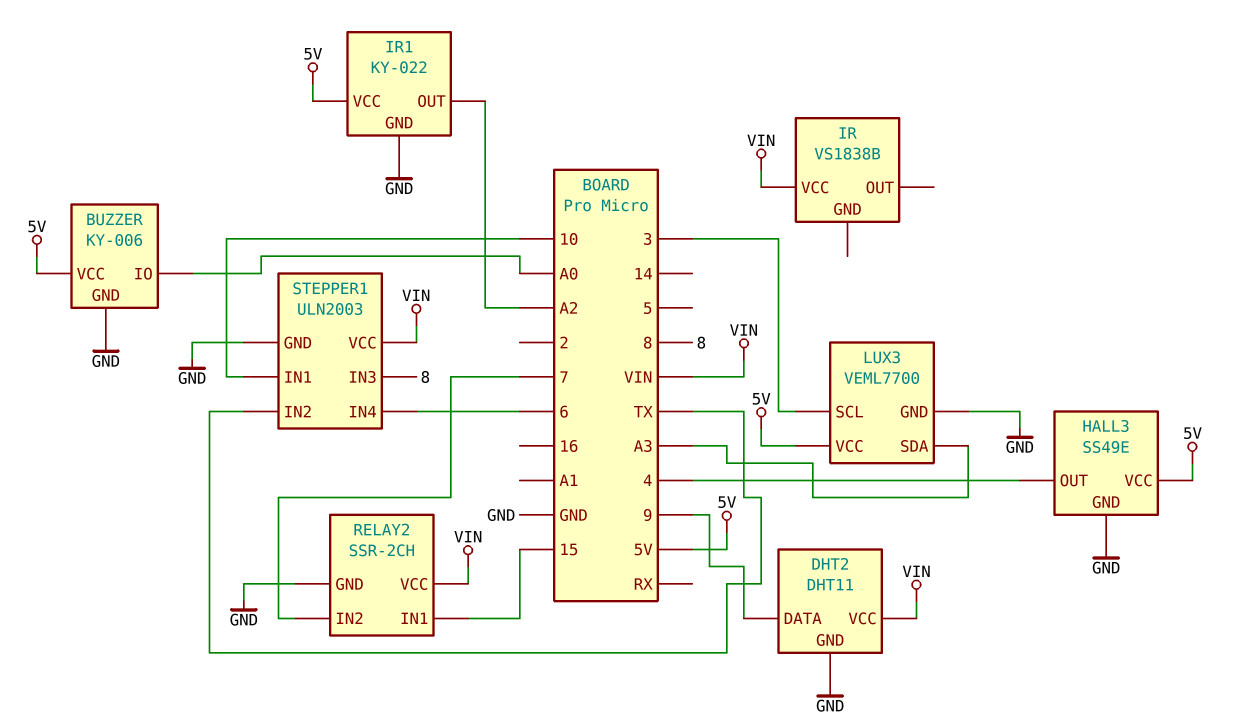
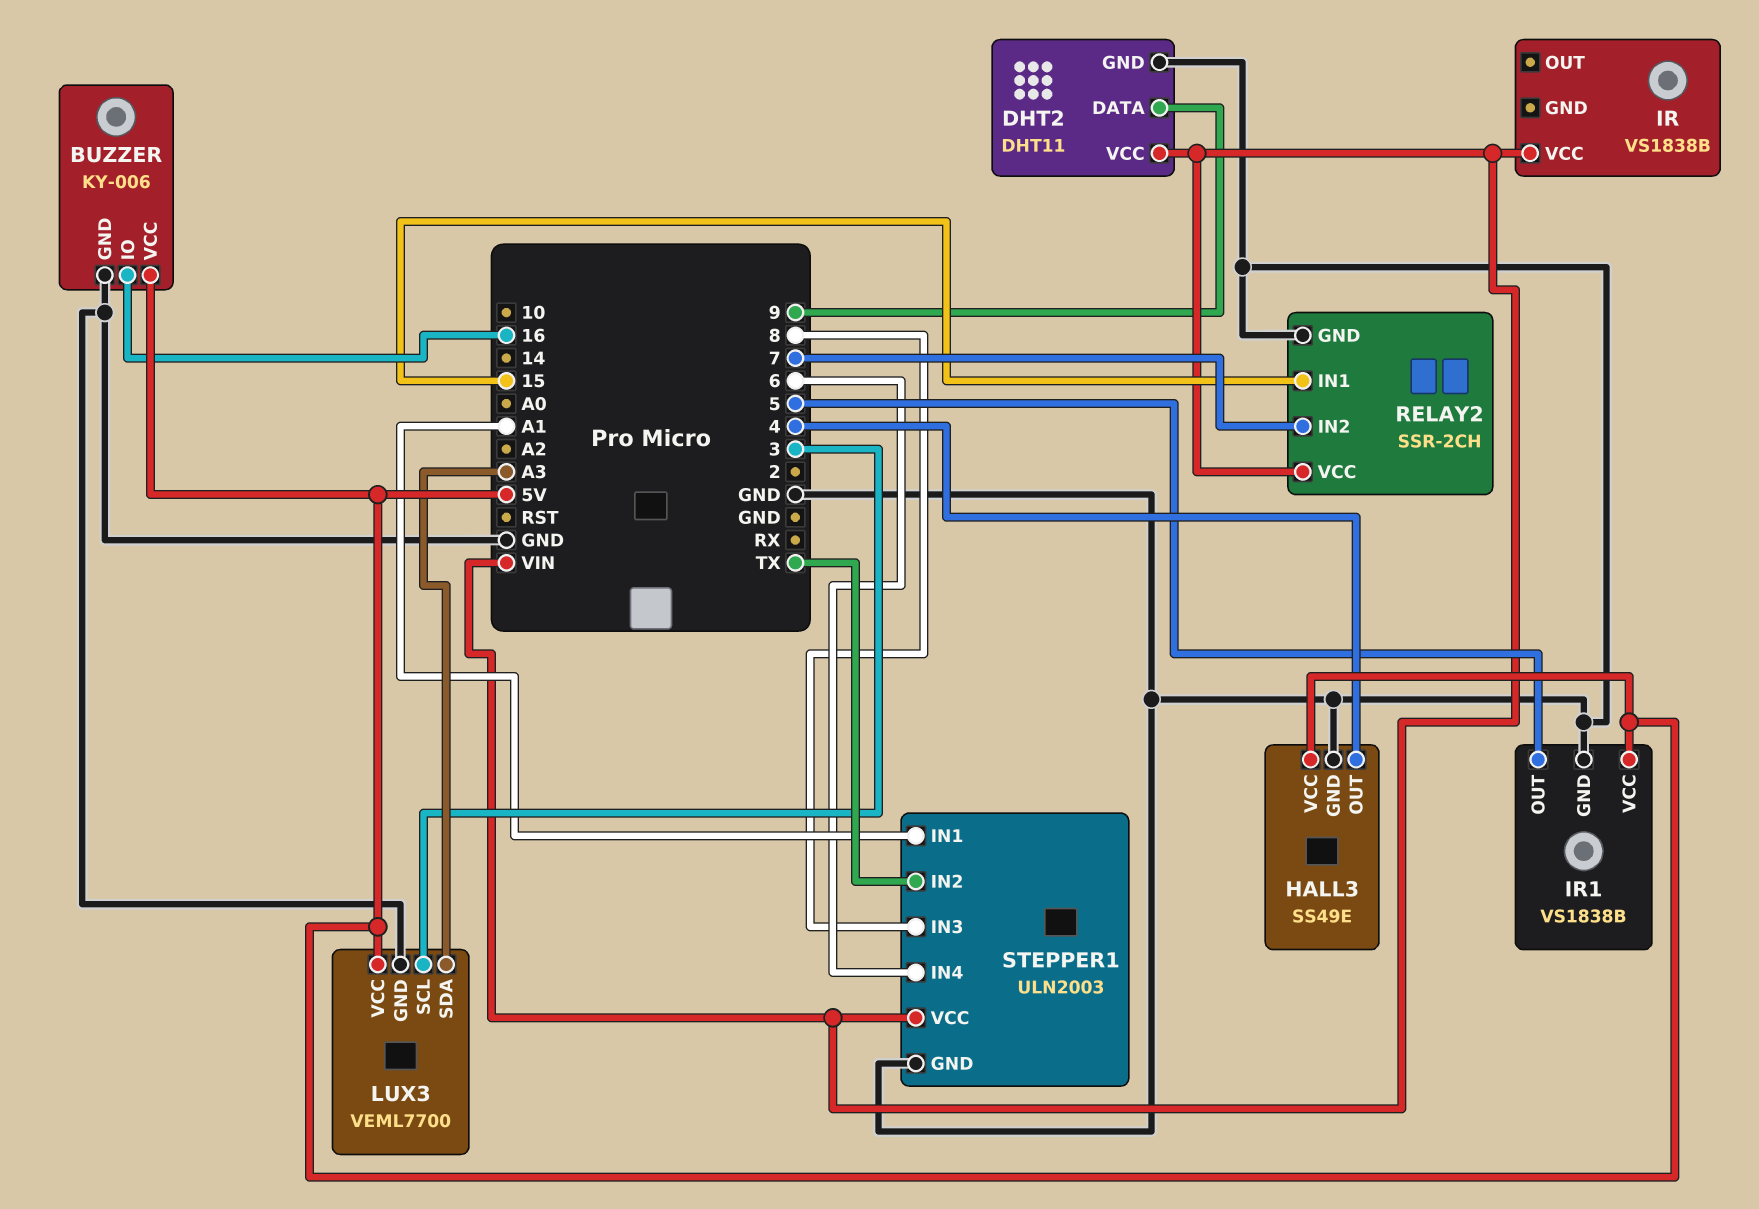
BUZZER pin IO: A0 -> 16
IR1: KY-022 -> VS1838B
IR1 pin OUT: A2 -> 5
STEPPER1 pin IN1: 10 -> A1

